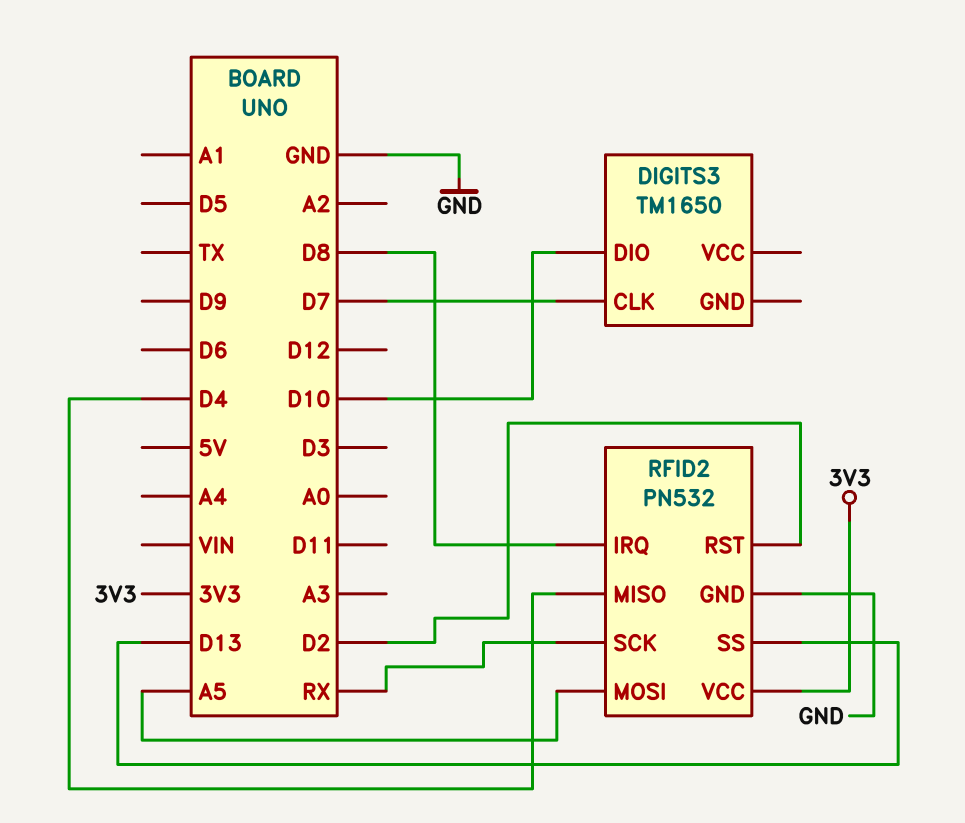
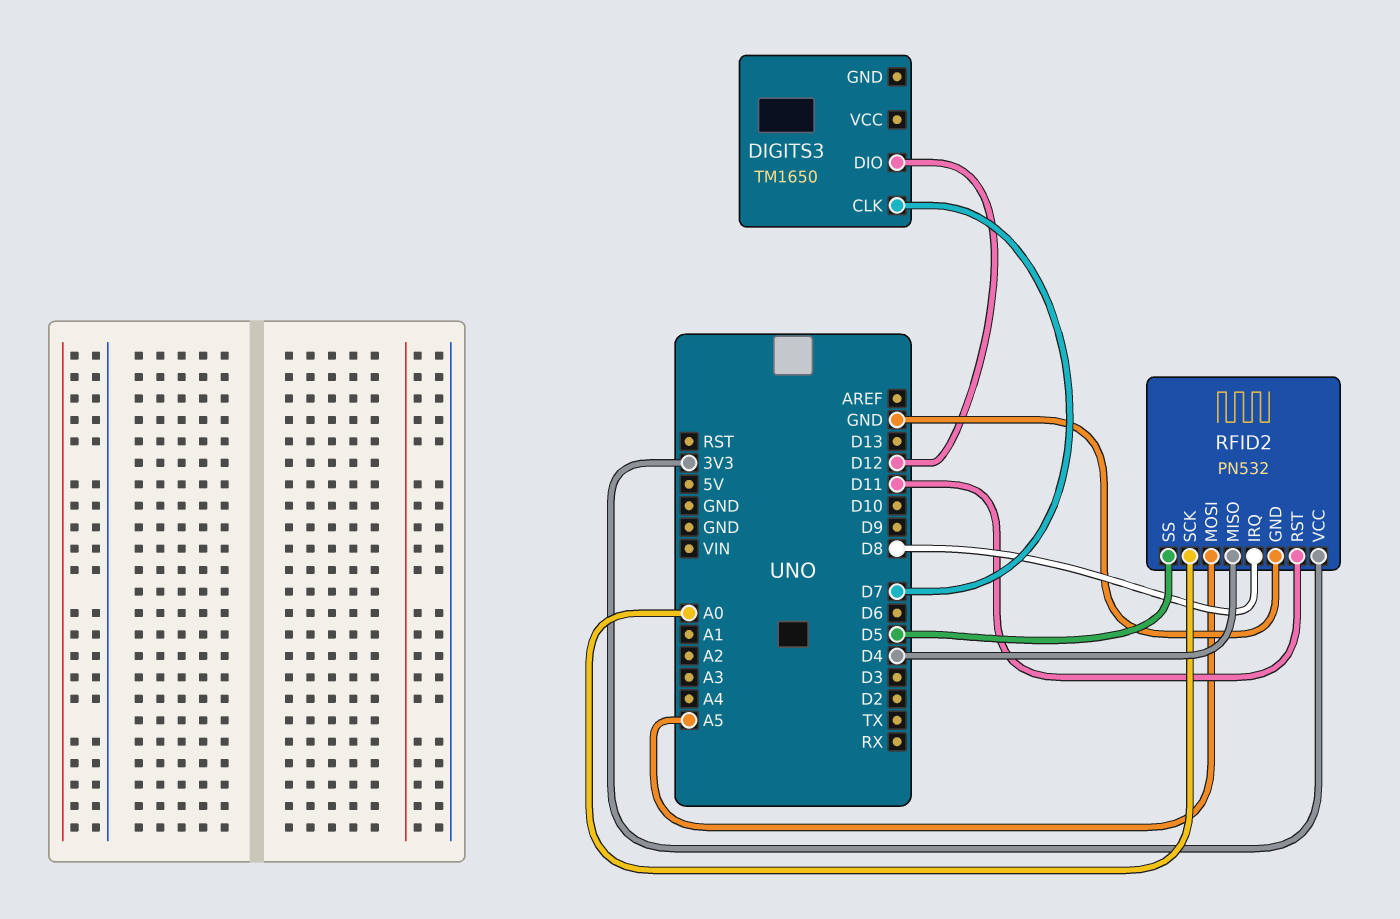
DIGITS3 pin DIO: D10 -> D12
RFID2 pin RST: D2 -> D11
RFID2 pin SCK: RX -> A0
RFID2 pin SS: D13 -> D5

